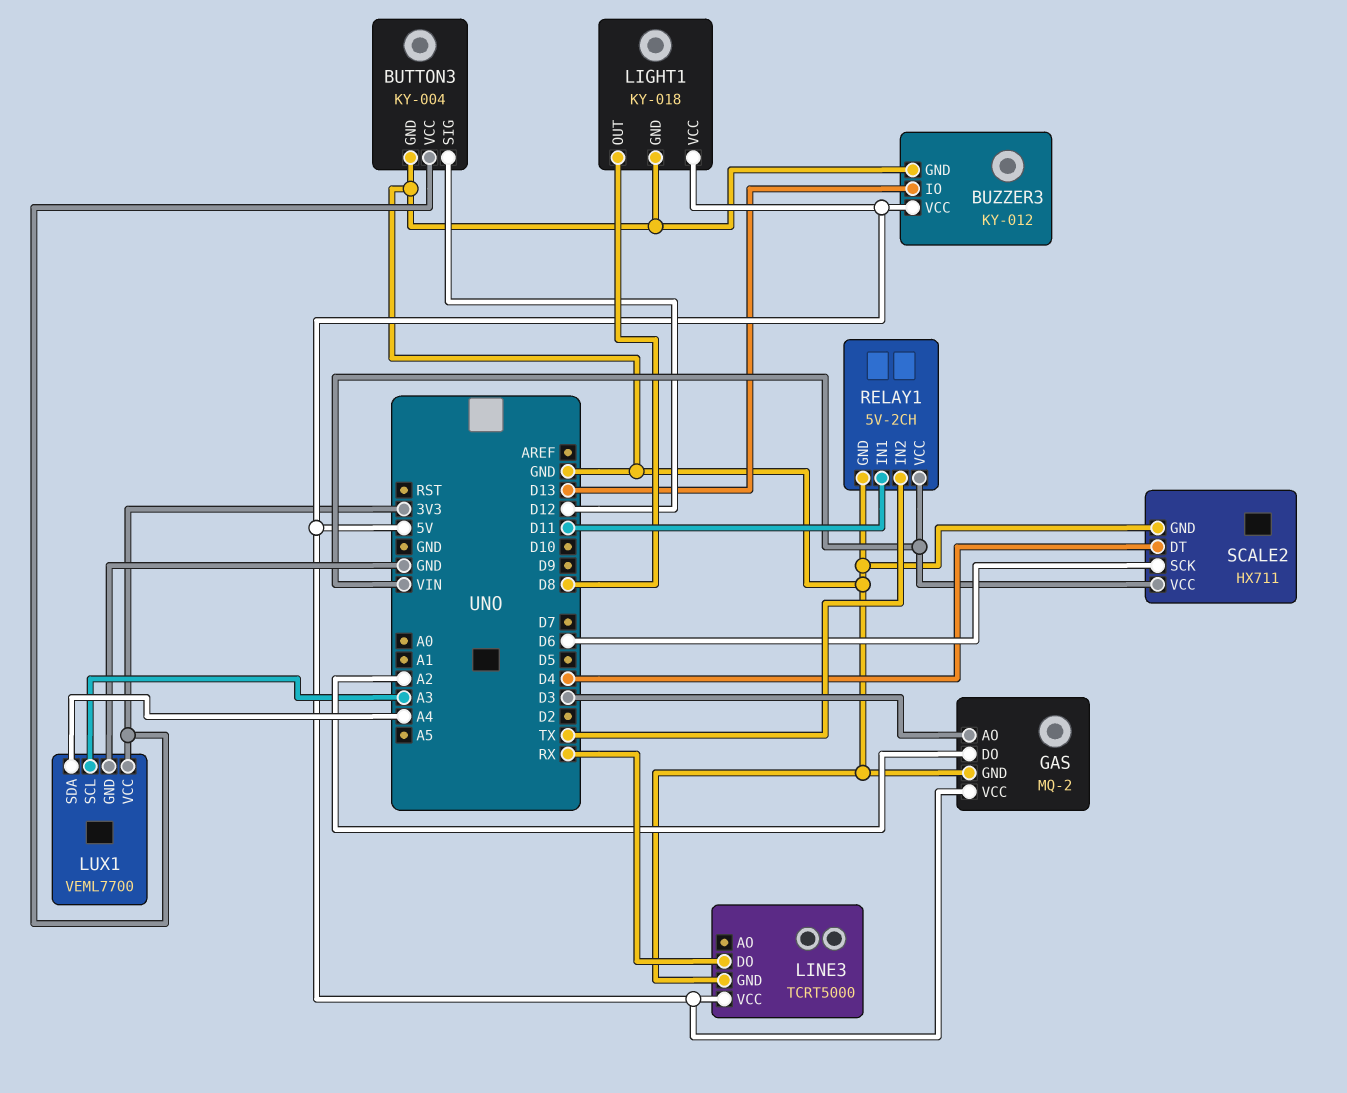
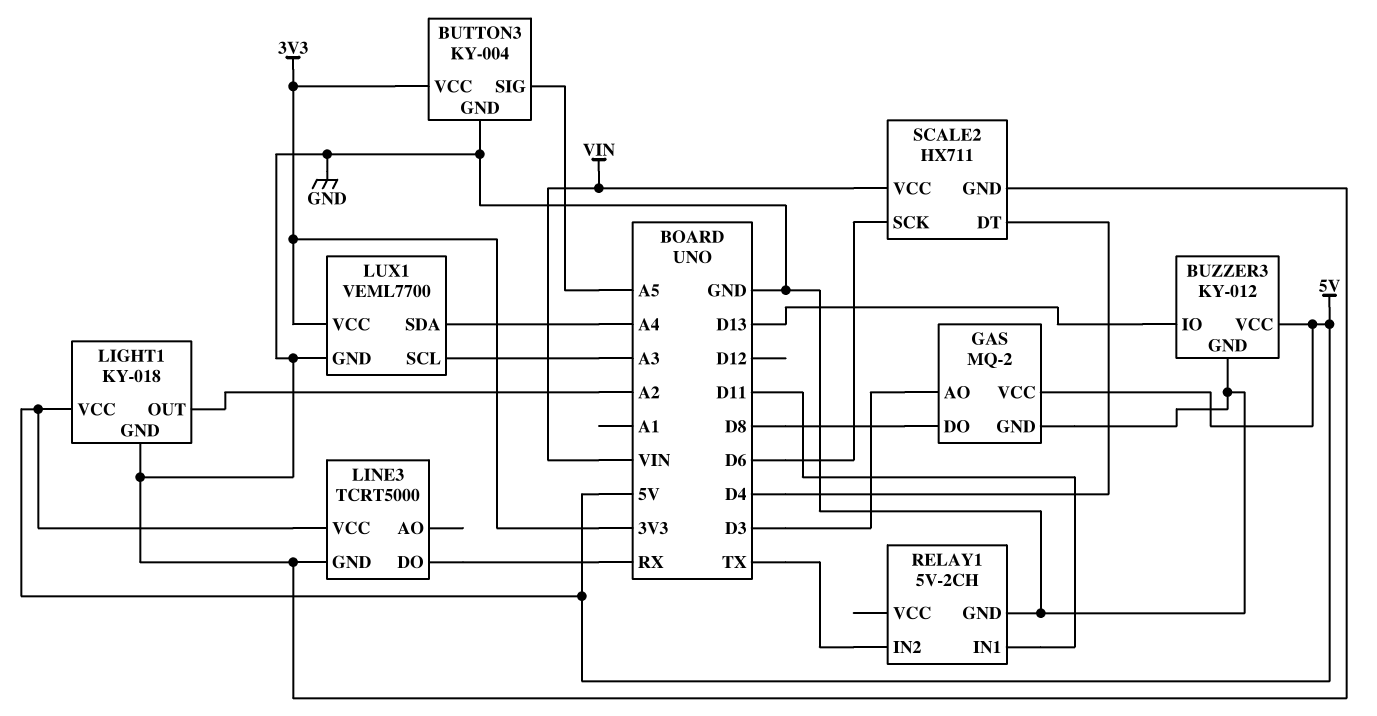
BUTTON3 pin SIG: D12 -> A5
GAS pin DO: A2 -> D8
LIGHT1 pin OUT: D8 -> A2
RELAY1 pin VCC: VIN -> none

